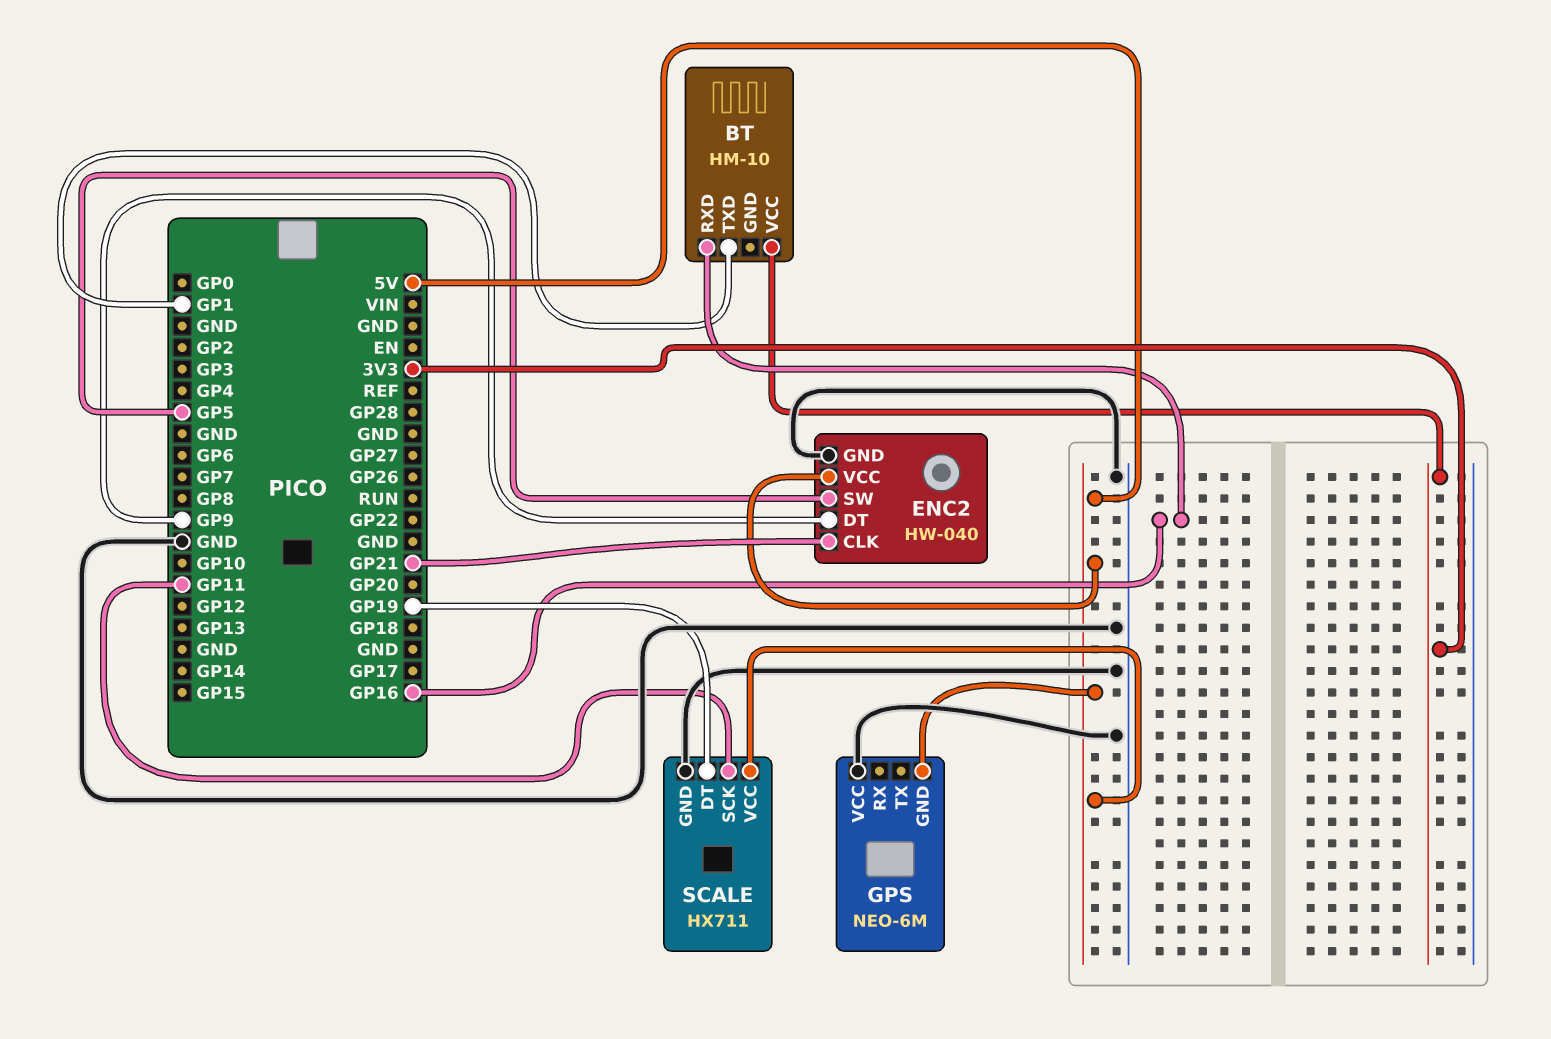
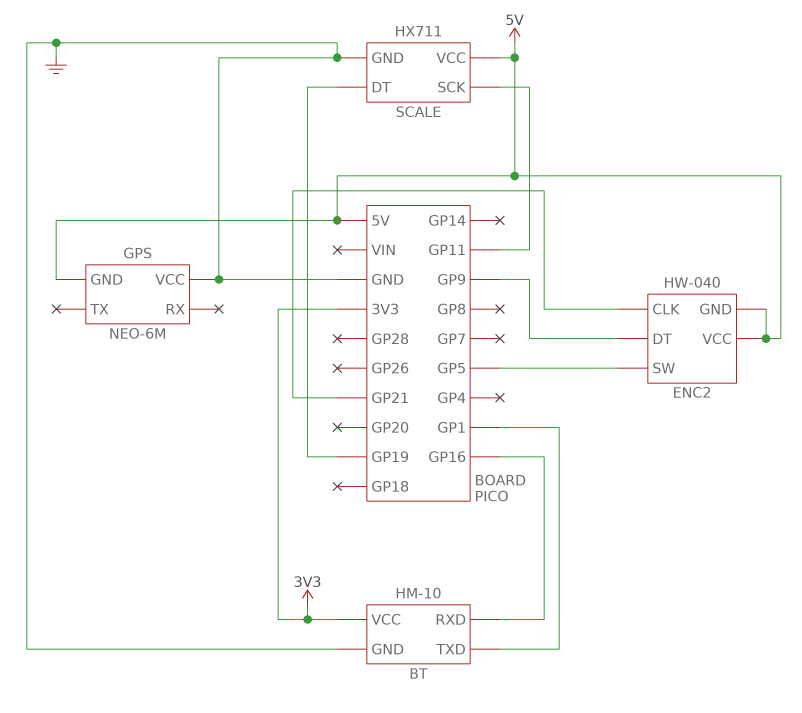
BT pin GND: none -> GND
ENC2 pin GND: GND -> 5V

